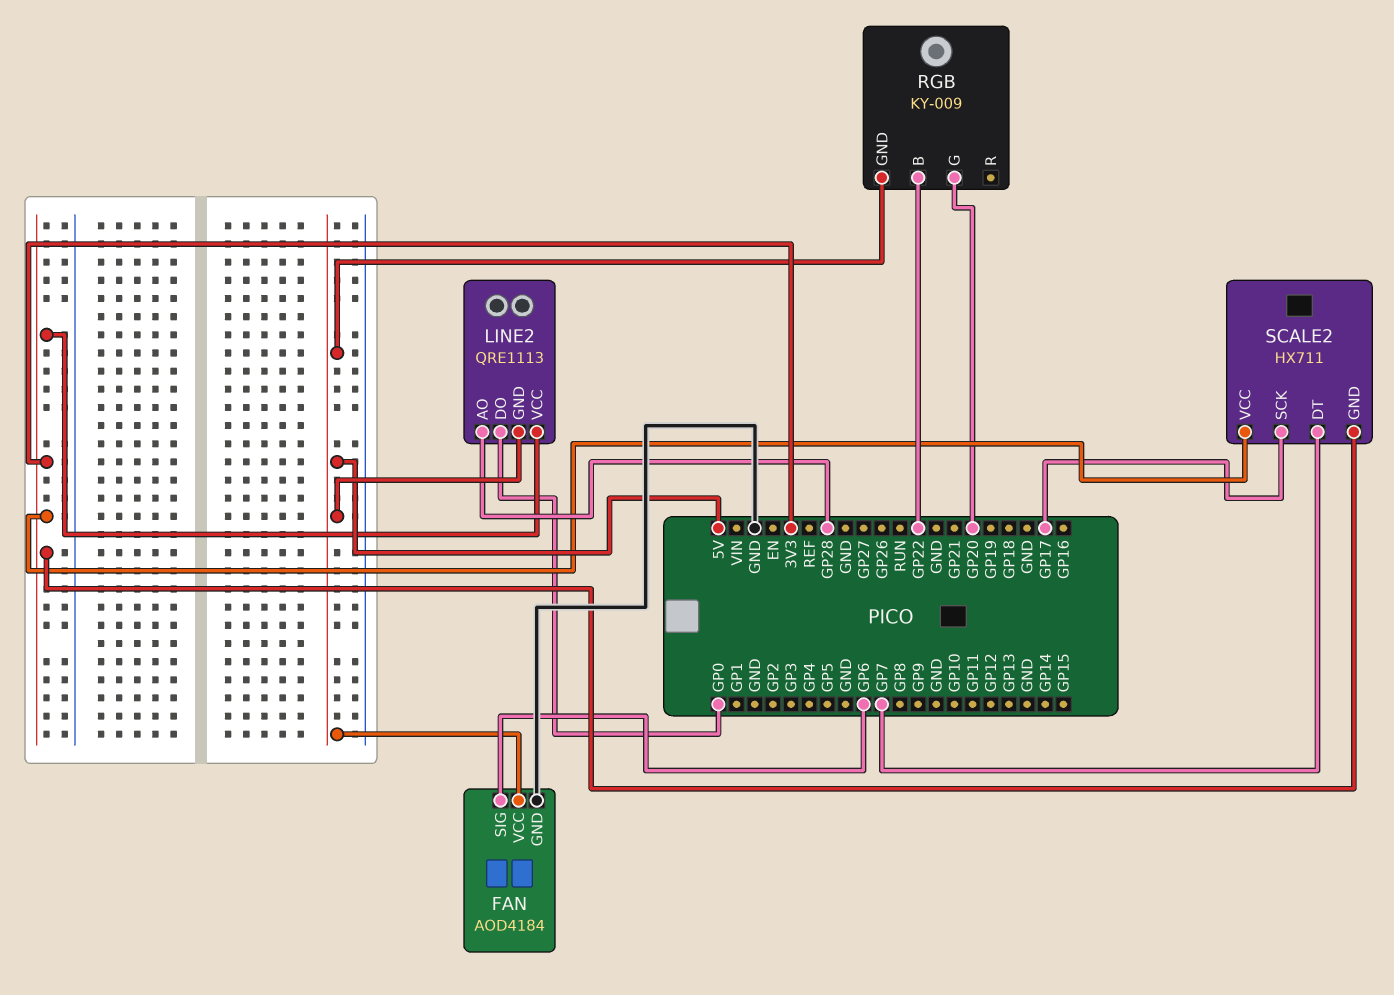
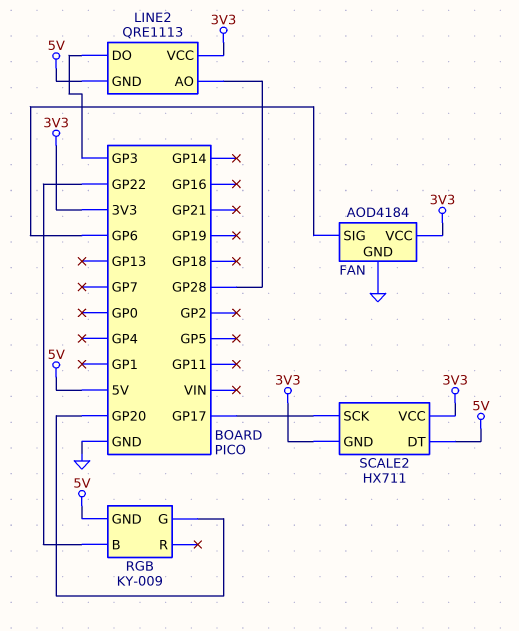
FAN pin VCC: 5V -> 3V3
LINE2 pin DO: GP0 -> GP3
SCALE2 pin DT: GP7 -> 5V

